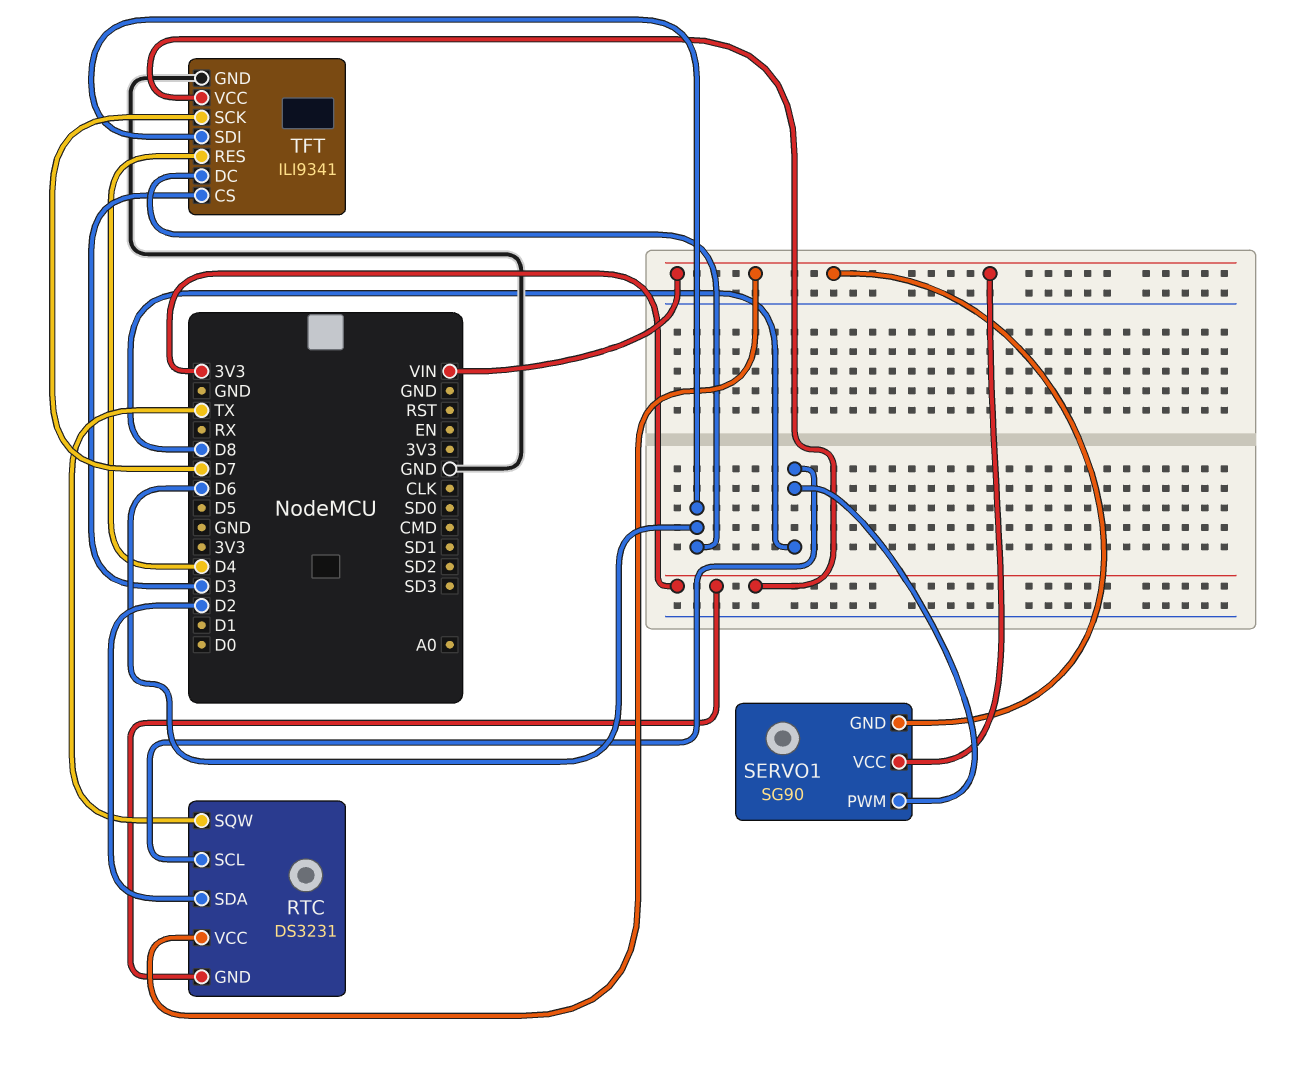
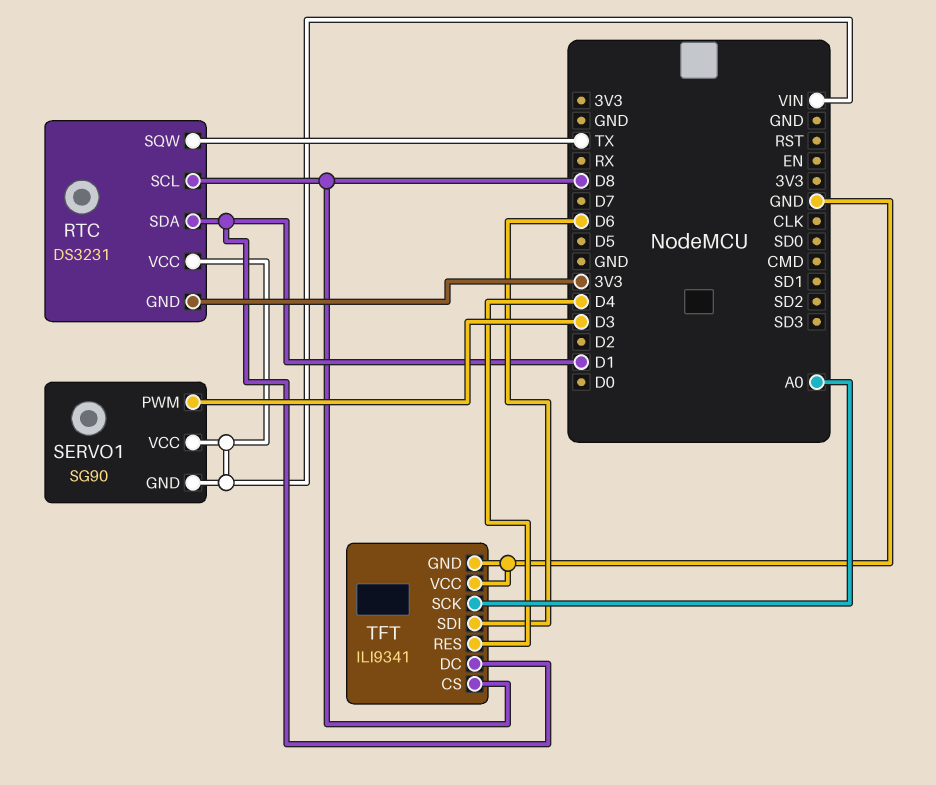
RTC pin SDA: D2 -> D1
SERVO1 pin PWM: D8 -> D3
TFT pin CS: D3 -> D8
TFT pin DC: D6 -> D1
TFT pin SCK: D7 -> A0
TFT pin VCC: 3V3 -> GND

